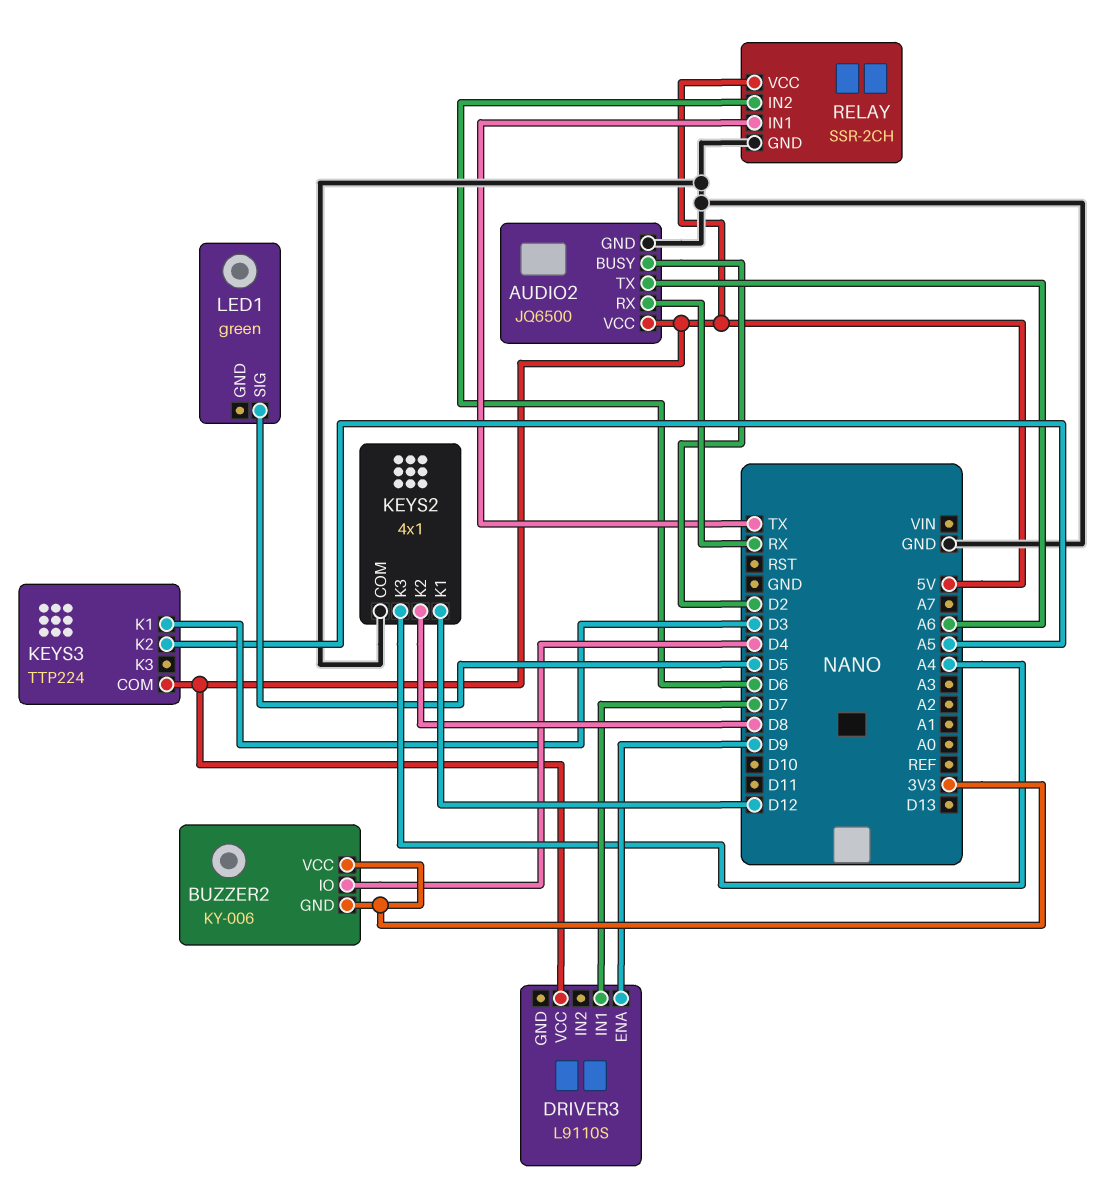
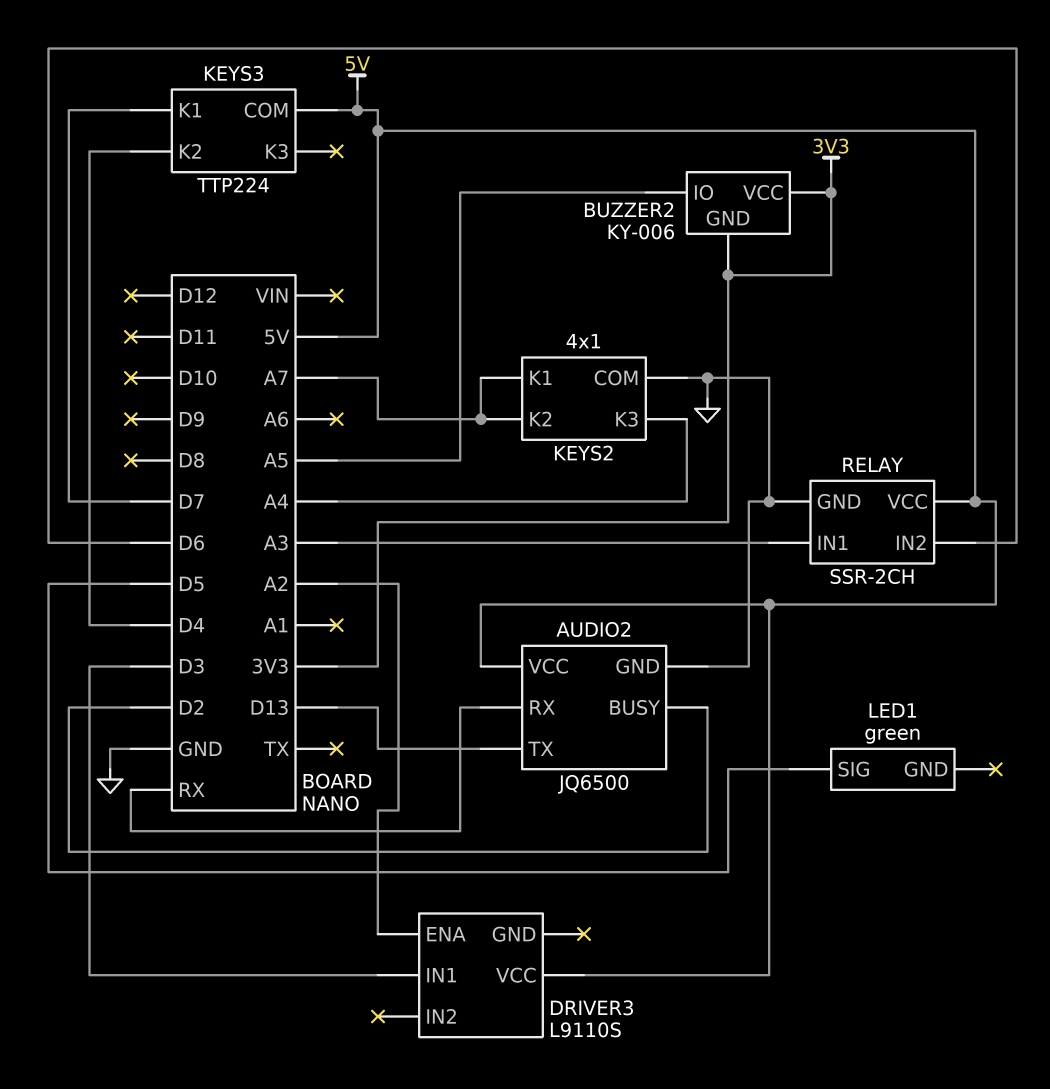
AUDIO2 pin TX: A6 -> D13
BUZZER2 pin IO: D4 -> A5
DRIVER3 pin ENA: D9 -> A2
DRIVER3 pin IN1: D7 -> D3
KEYS2 pin K1: D12 -> A7
KEYS2 pin K2: D8 -> A7
KEYS3 pin K1: D3 -> D7
KEYS3 pin K2: A5 -> D4
RELAY pin IN1: TX -> A3

